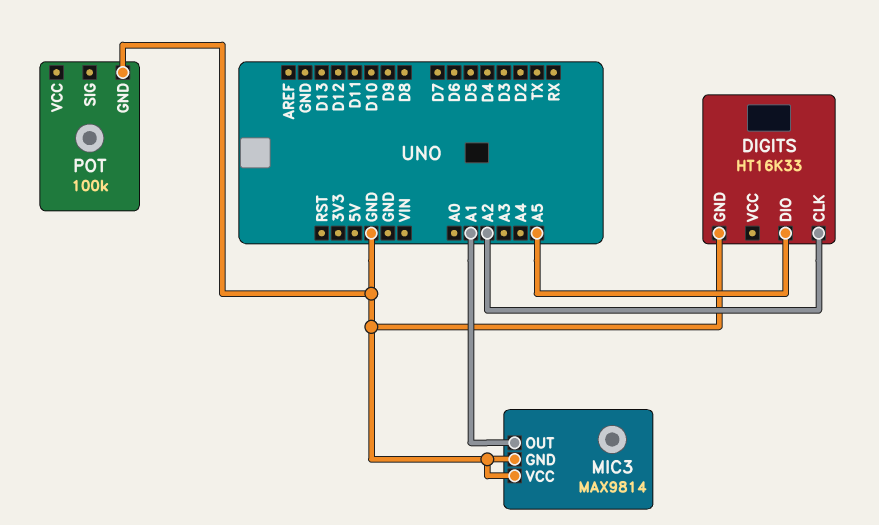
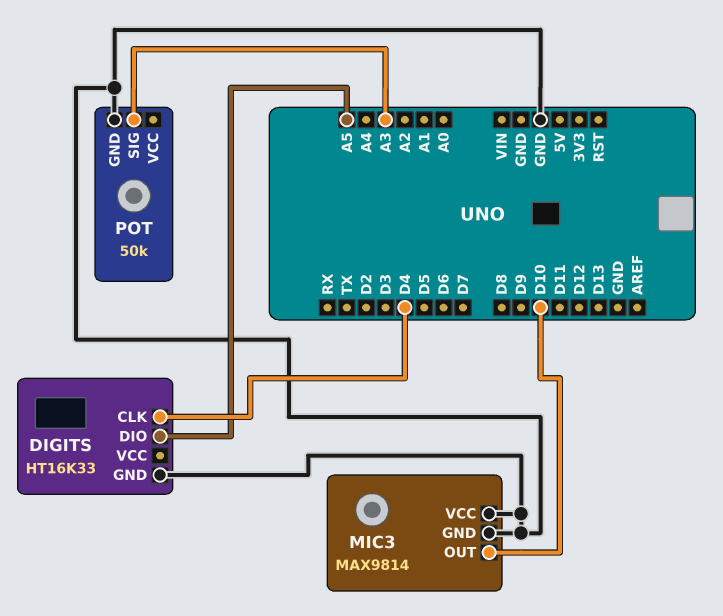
DIGITS pin CLK: A2 -> D4
MIC3 pin OUT: A1 -> D10
POT: 100k -> 50k
POT pin SIG: none -> A3

